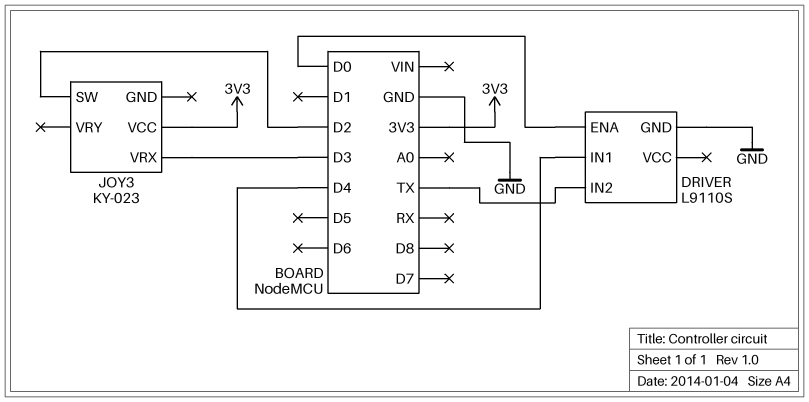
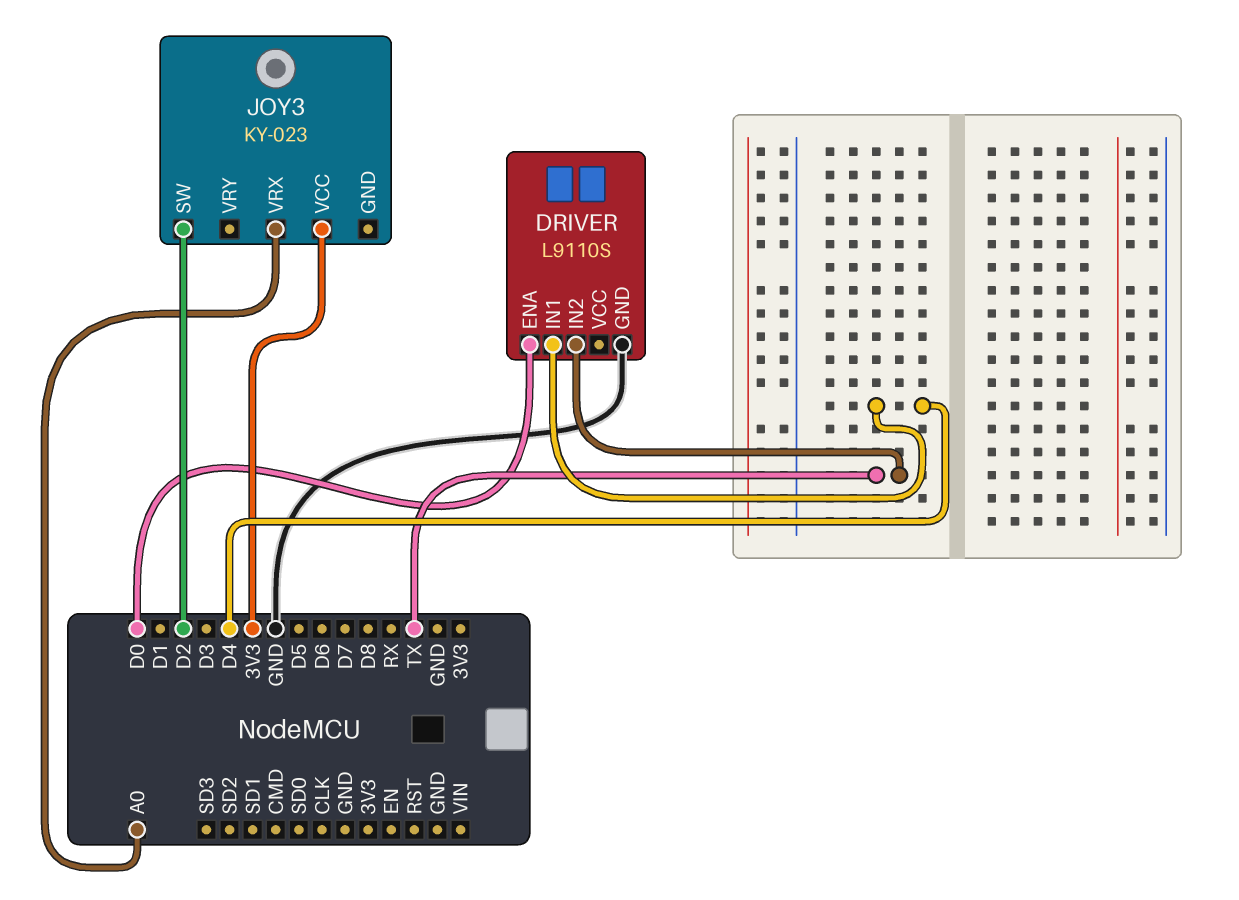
JOY3 pin VRX: D3 -> A0

